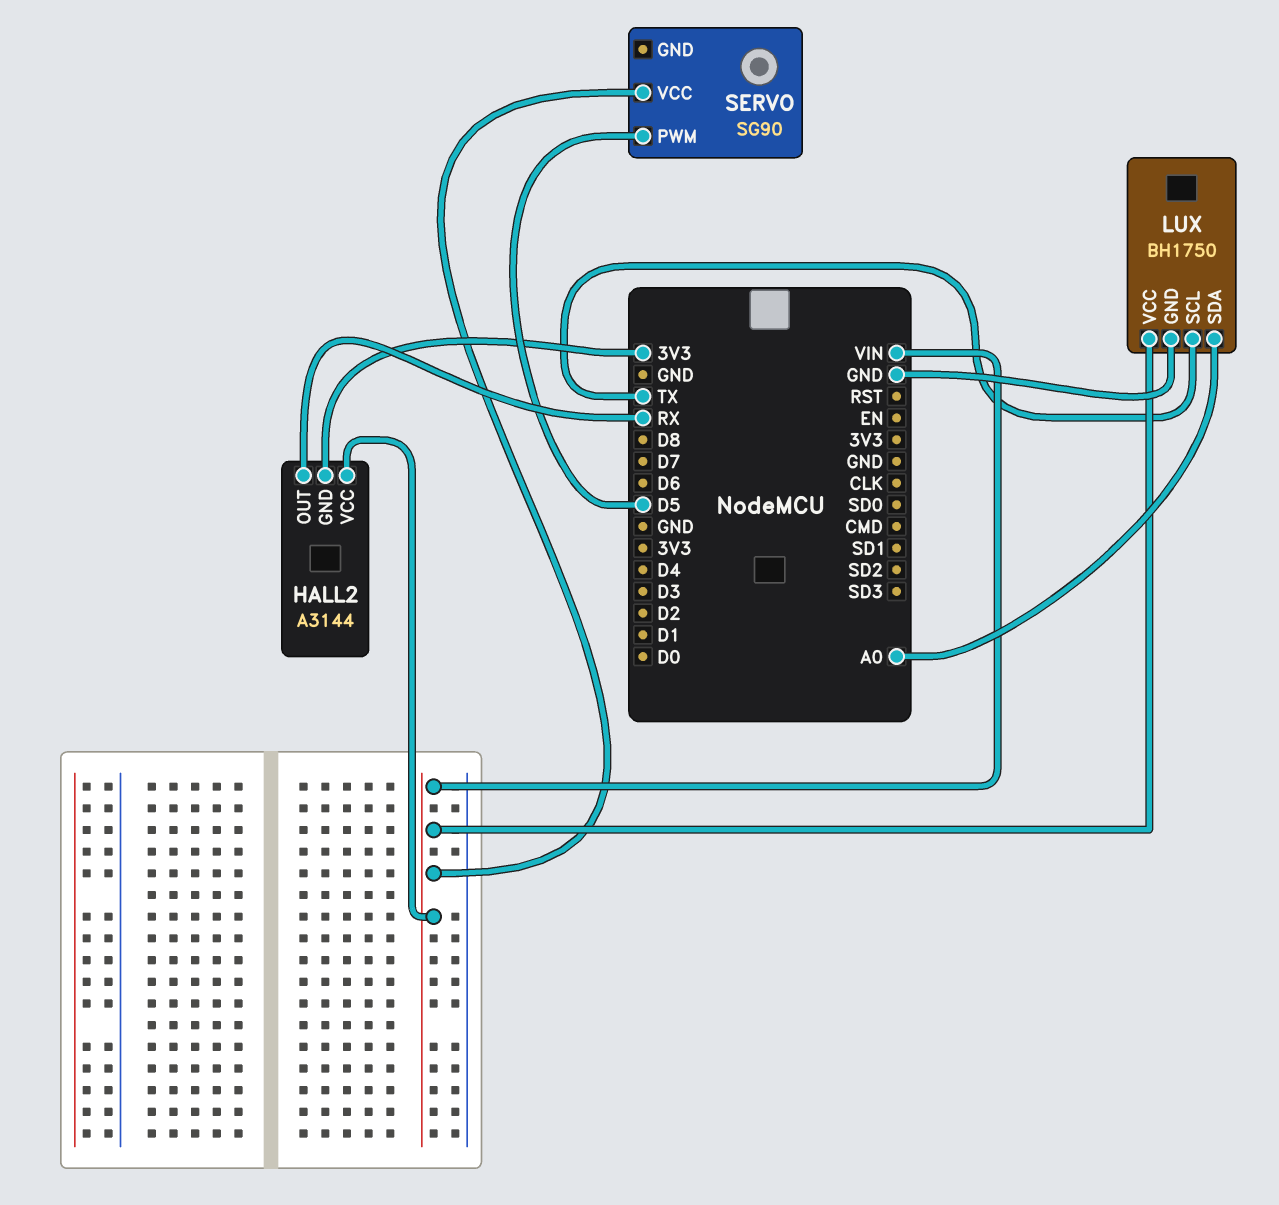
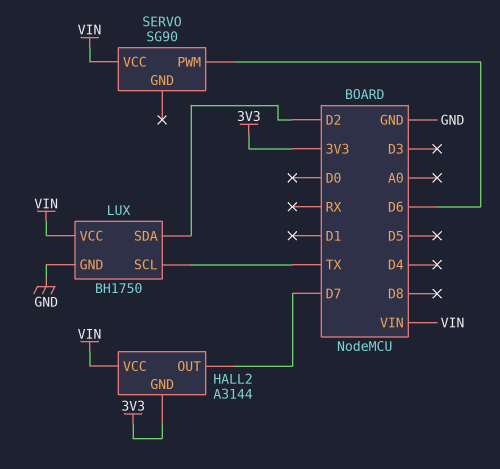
HALL2 pin OUT: RX -> D7
LUX pin SDA: A0 -> D2
SERVO pin PWM: D5 -> D6

